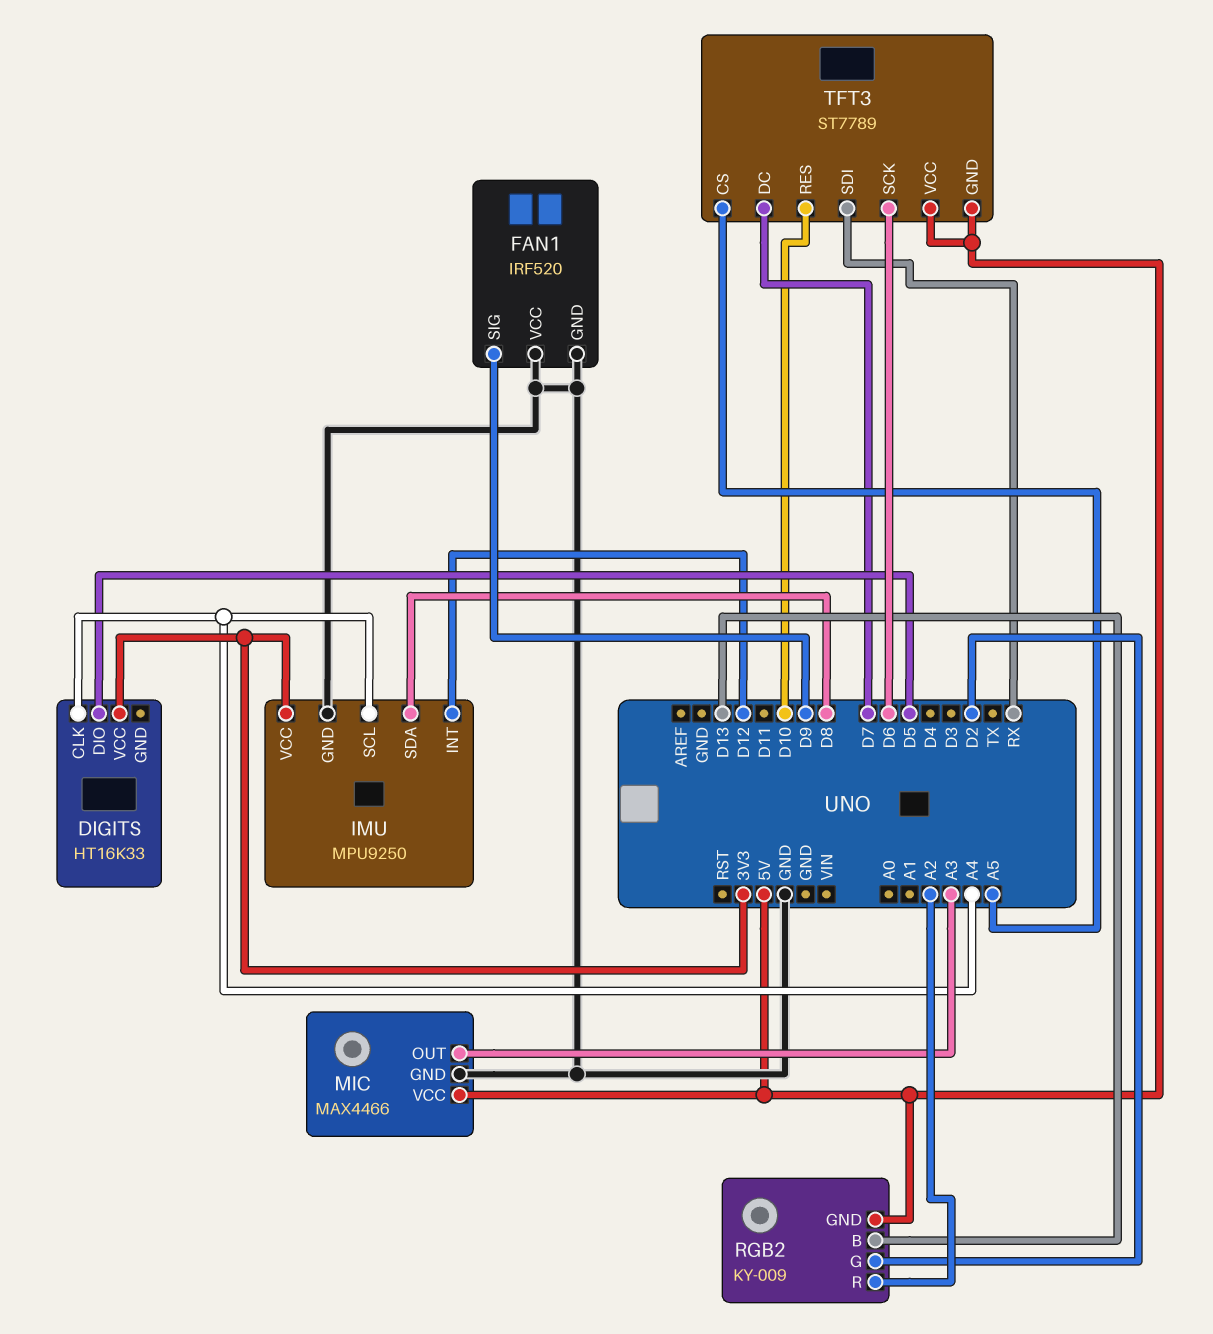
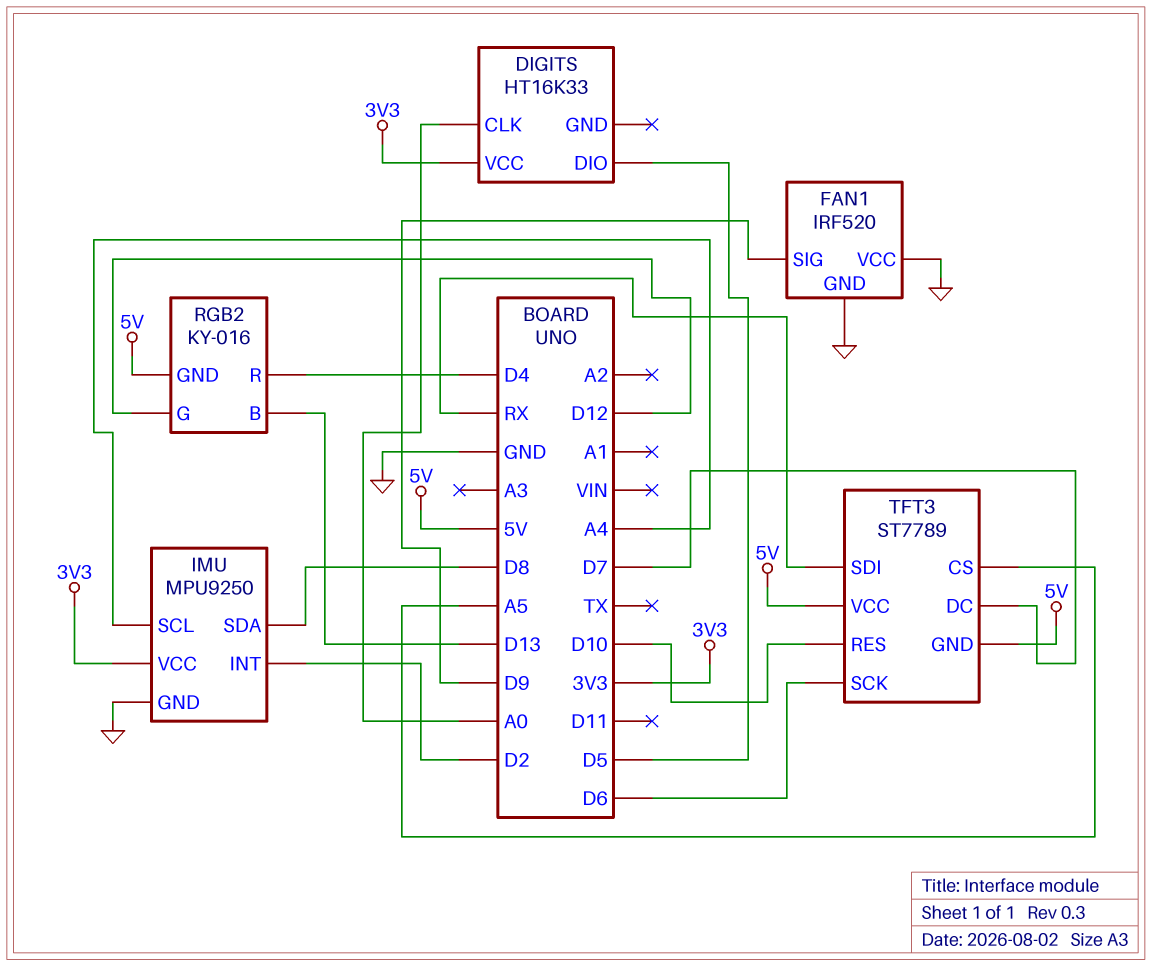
DIGITS pin CLK: A4 -> A0
IMU pin INT: D12 -> D2
MIC: MAX4466 -> none
MIC pin GND: GND -> none
MIC pin OUT: A3 -> none
MIC pin VCC: 5V -> none
RGB2: KY-009 -> KY-016
RGB2 pin G: D2 -> D12
RGB2 pin R: A2 -> D4

